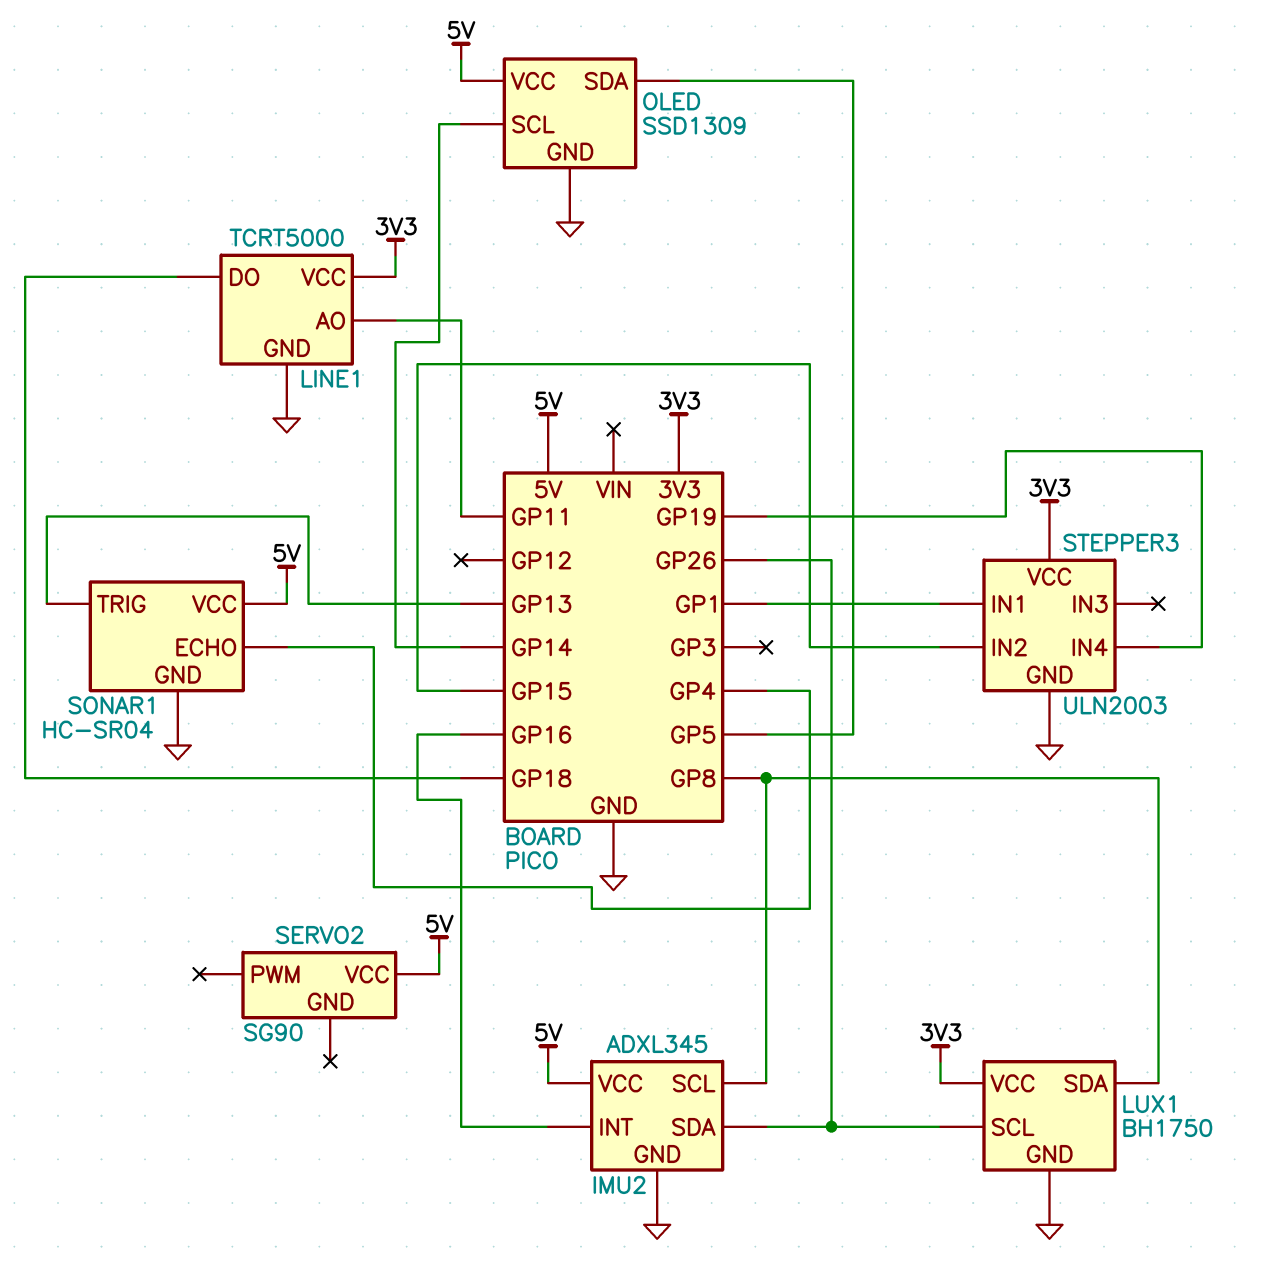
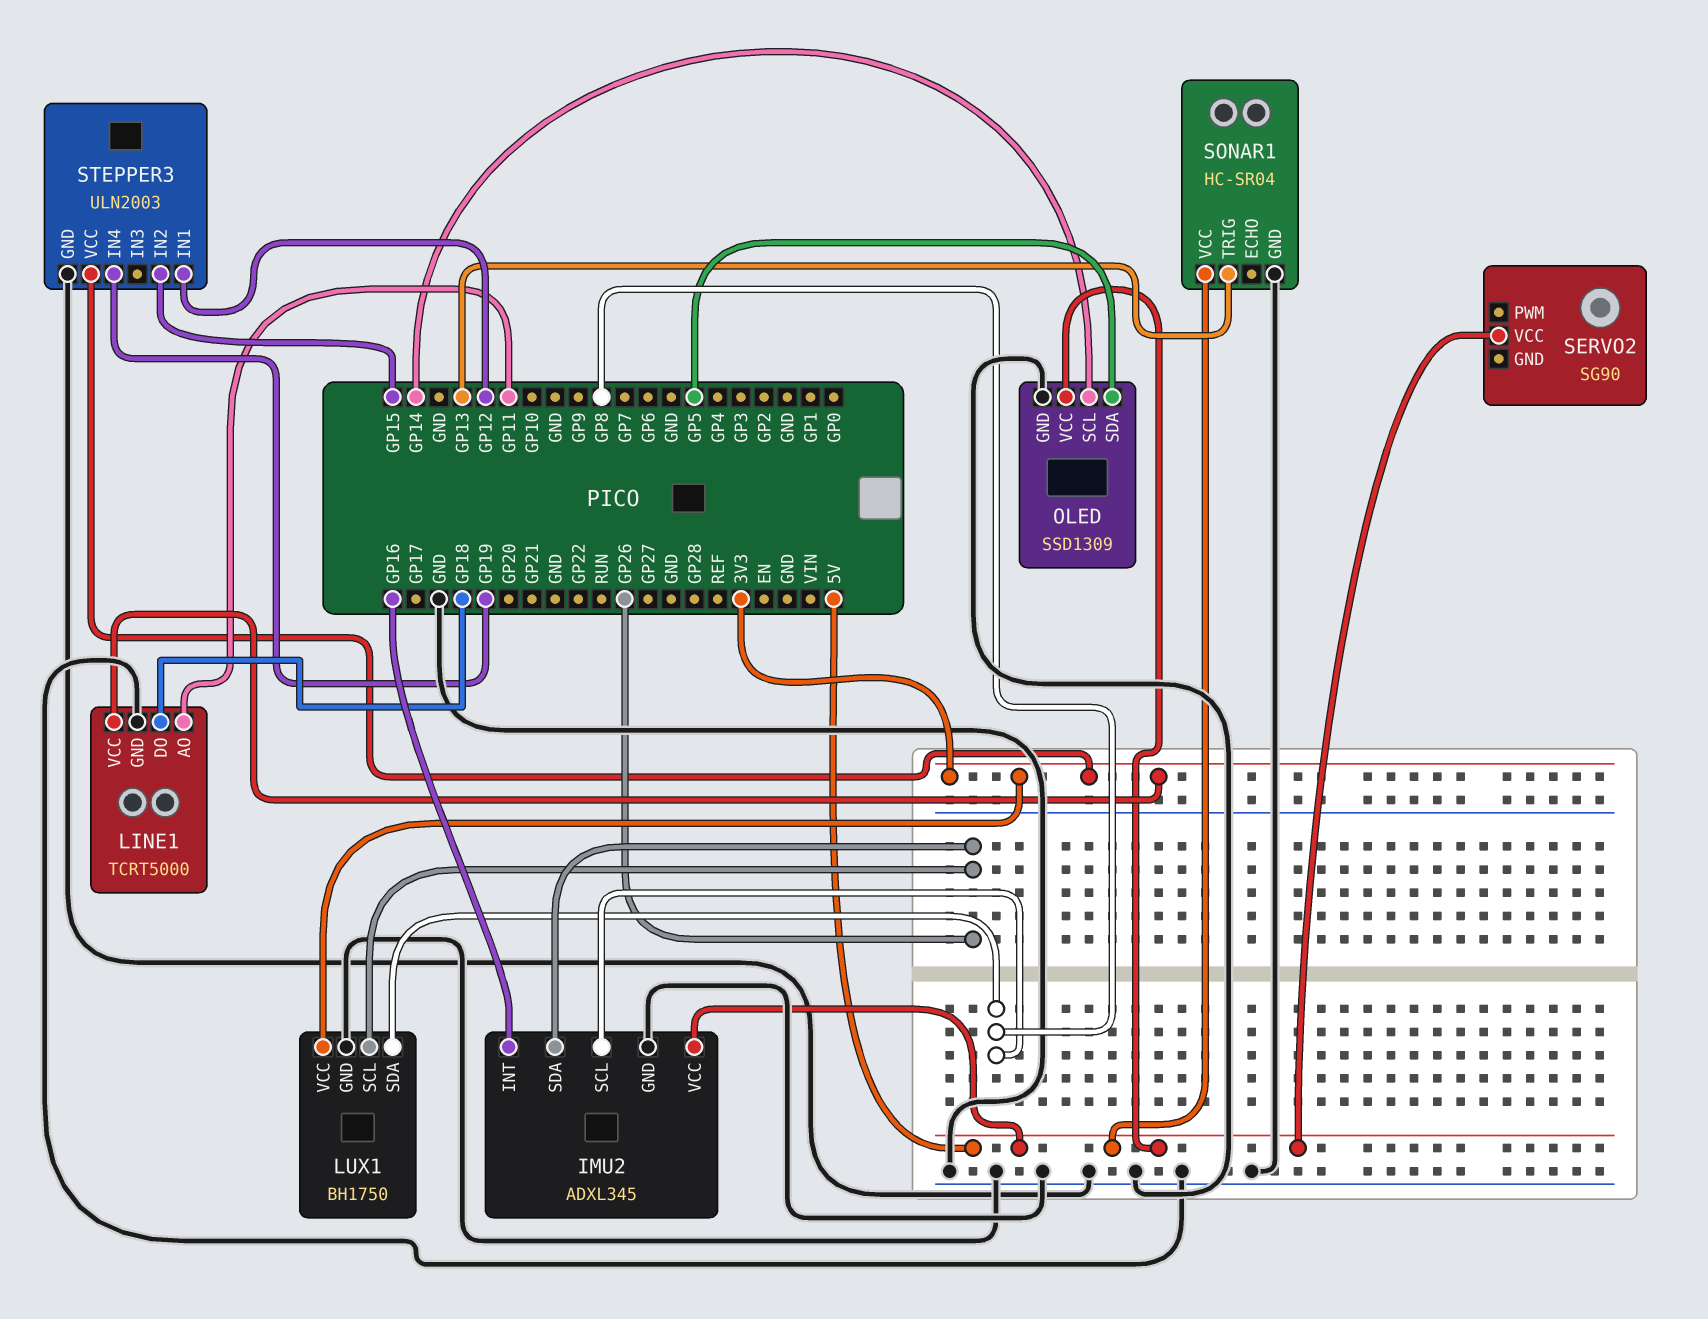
SONAR1 pin ECHO: GP4 -> none
STEPPER3 pin IN1: GP1 -> GP12

